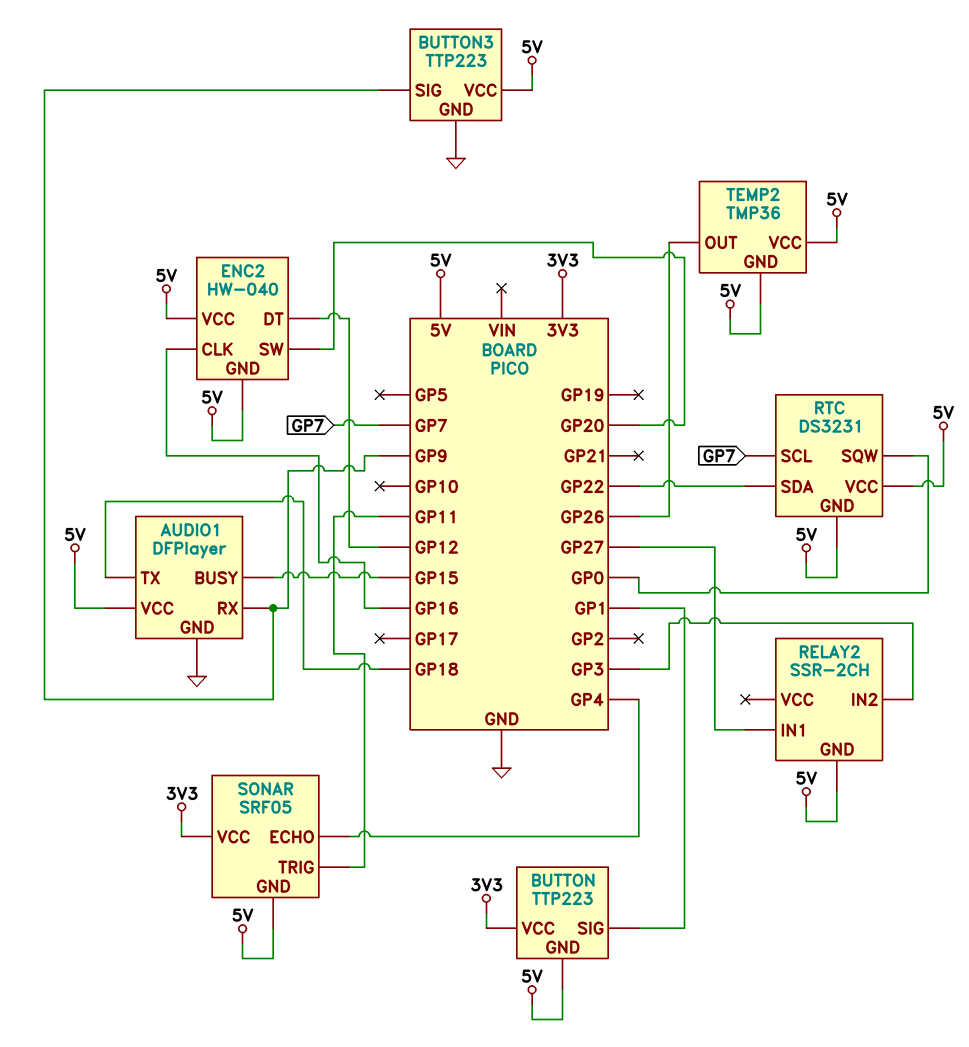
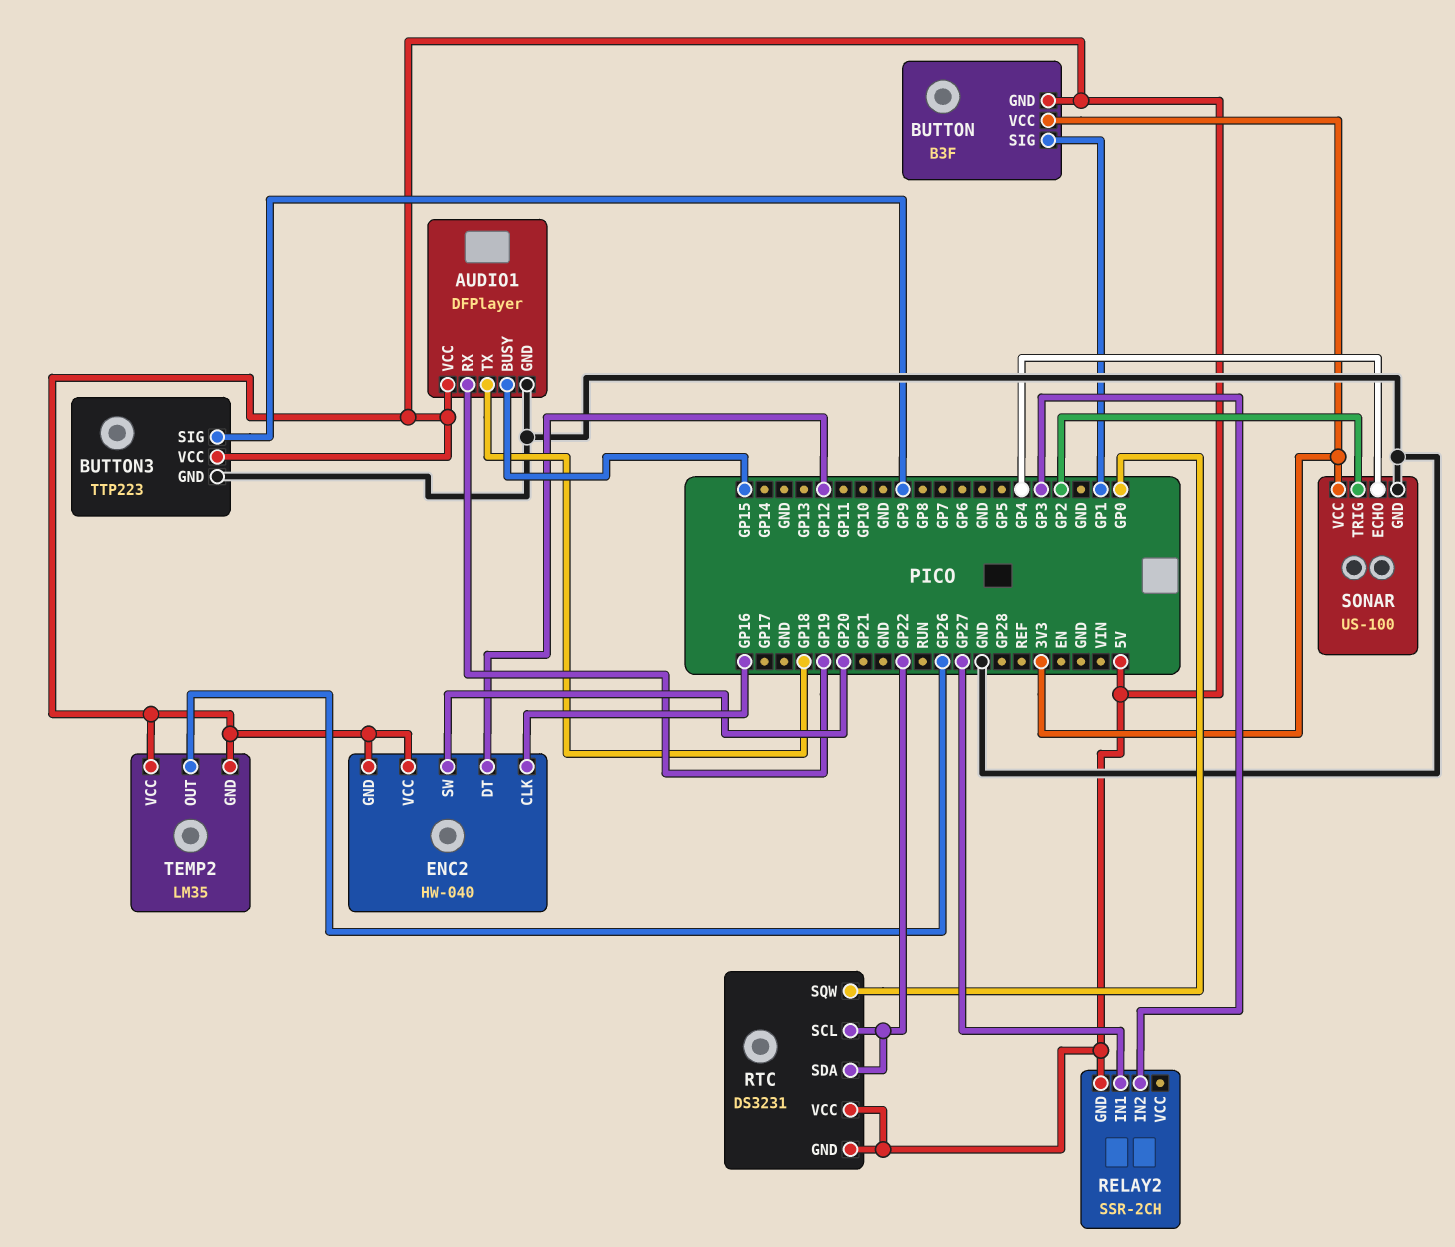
AUDIO1 pin RX: GP9 -> GP19
BUTTON: TTP223 -> B3F
RTC pin SCL: GP7 -> GP22
SONAR: SRF05 -> US-100
SONAR pin GND: 5V -> GND
SONAR pin TRIG: GP11 -> GP2
TEMP2: TMP36 -> LM35

